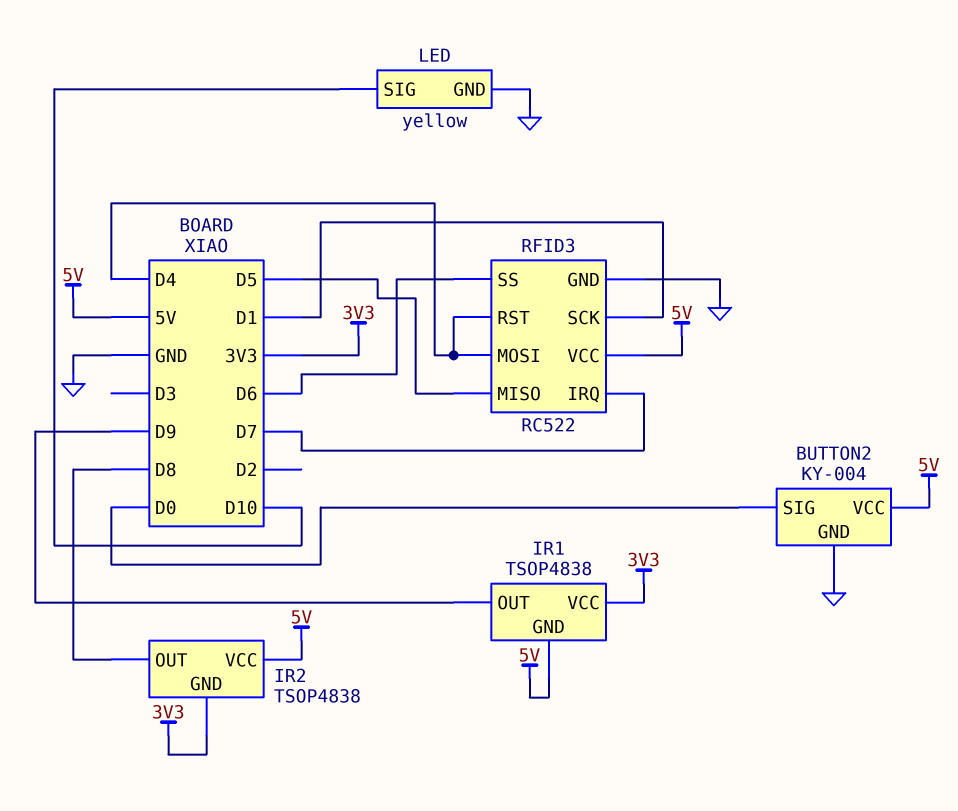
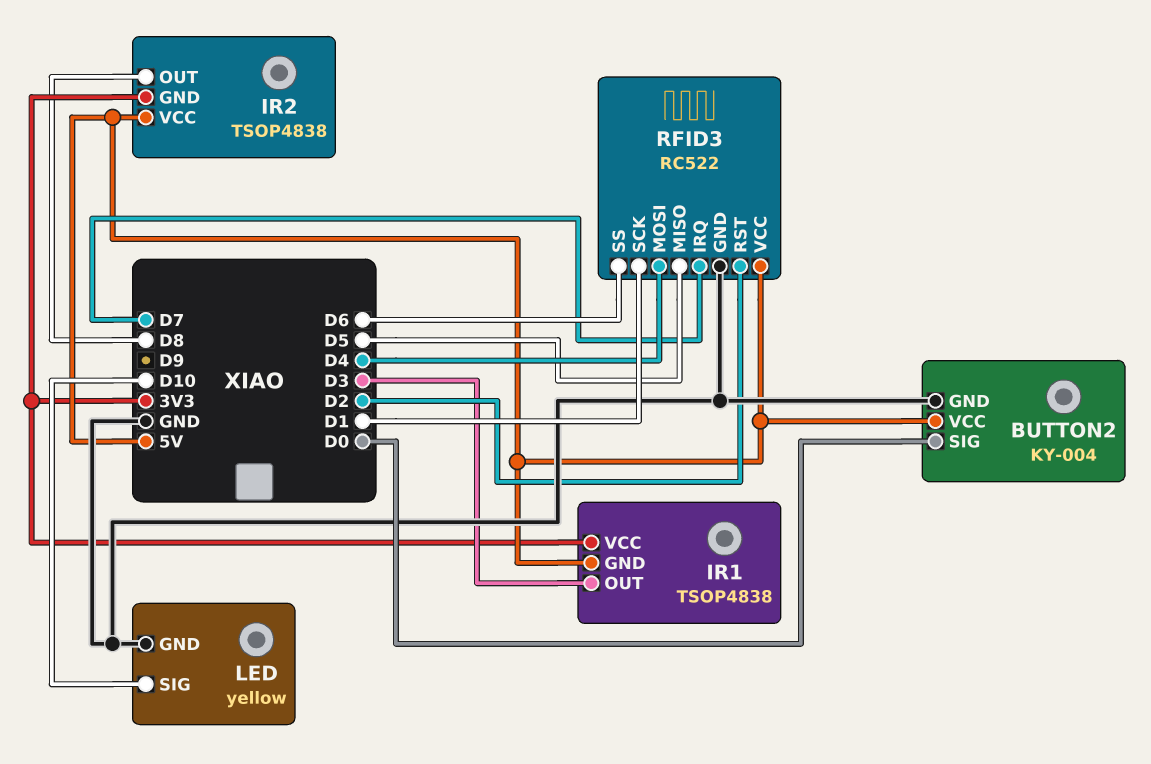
IR1 pin OUT: D9 -> D3
RFID3 pin RST: D4 -> D2

